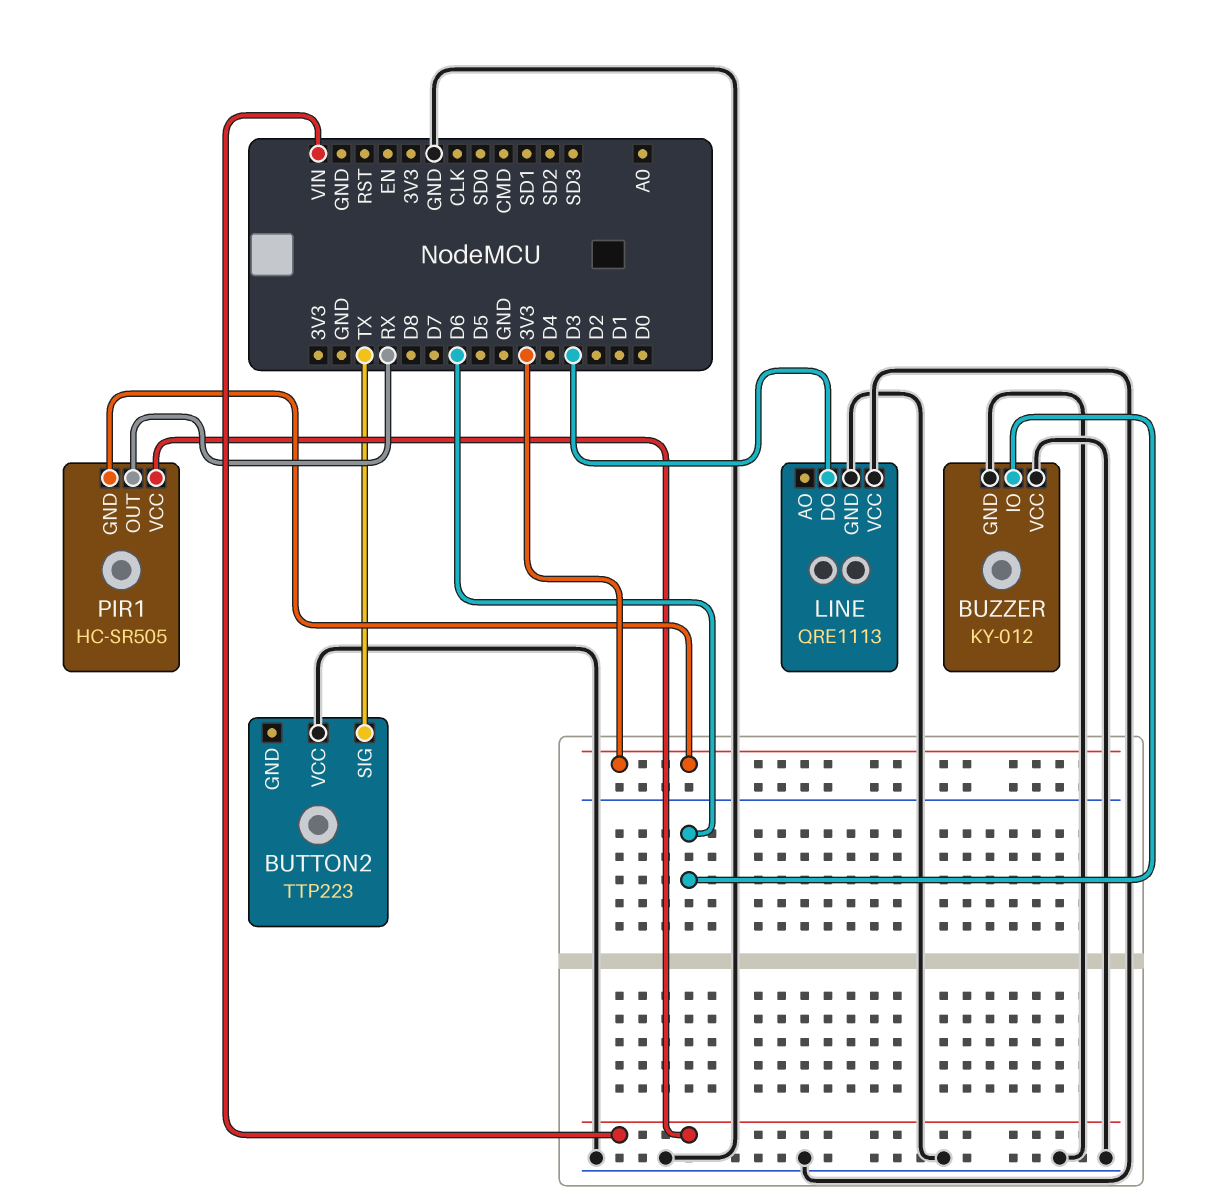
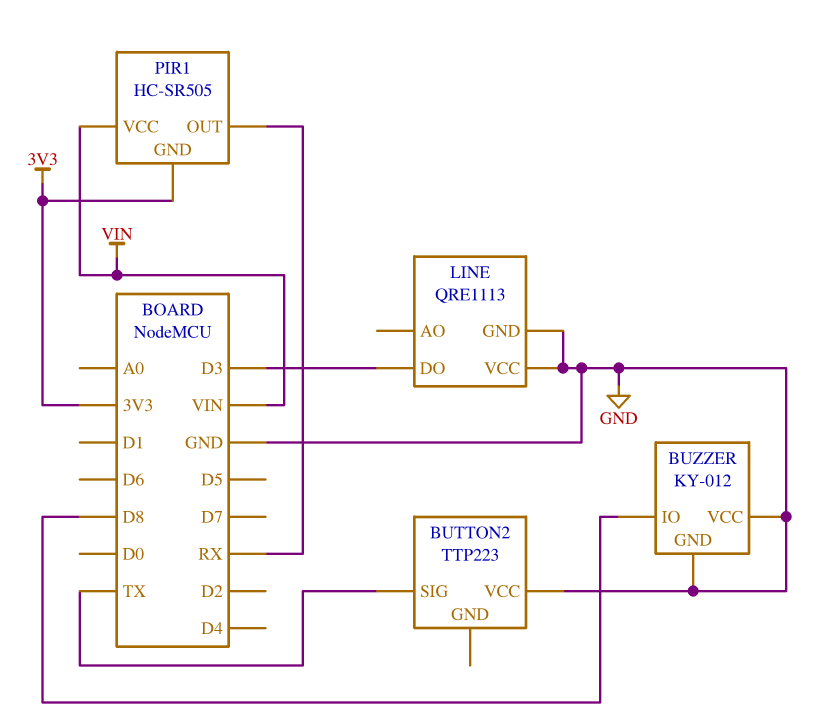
BUZZER pin IO: D6 -> D8

